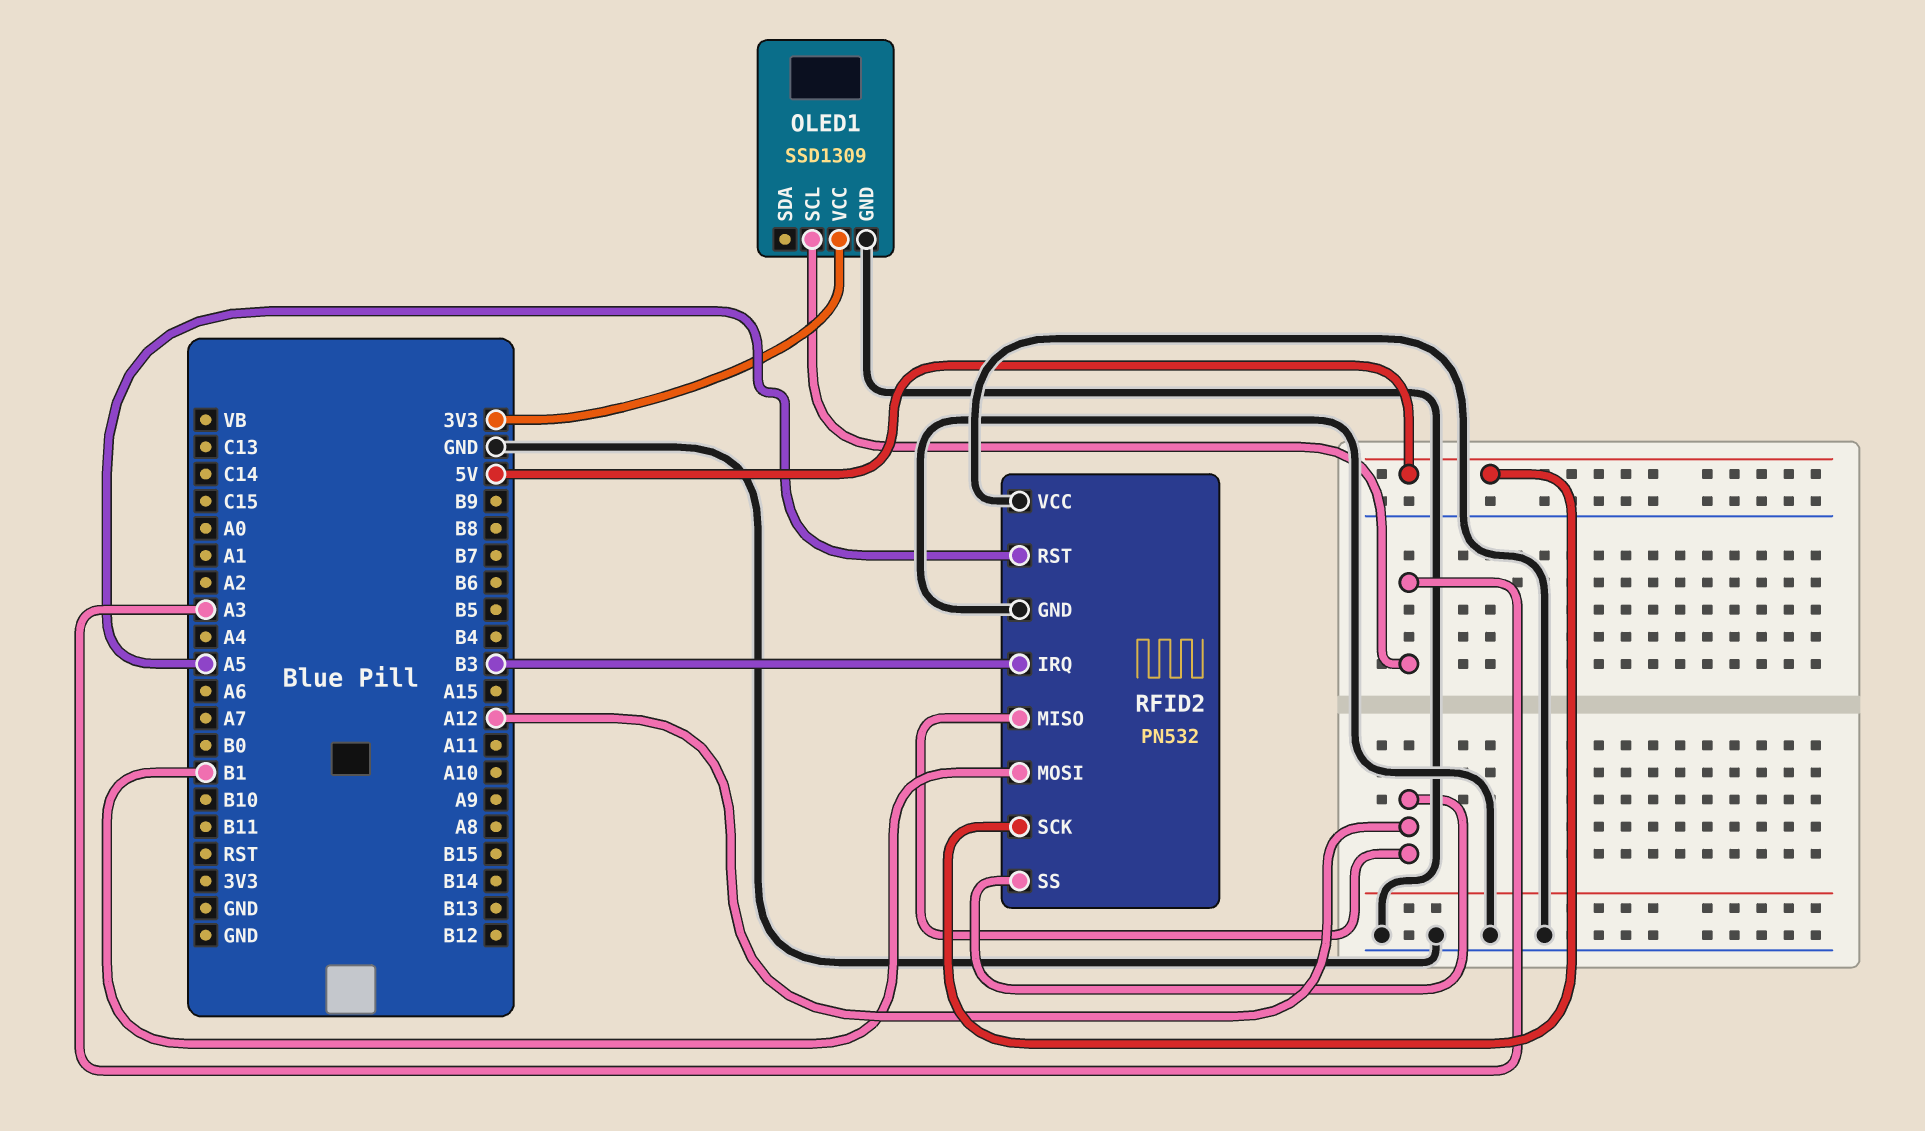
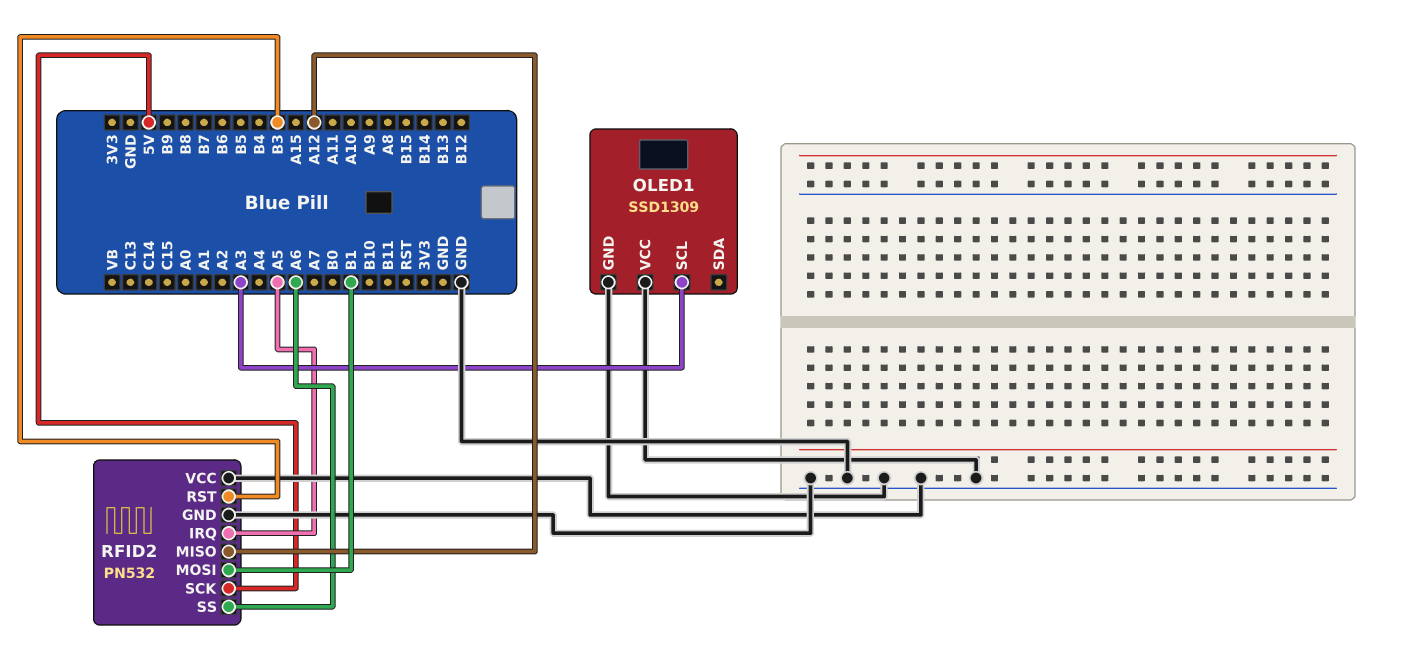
OLED1 pin VCC: 3V3 -> GND
RFID2 pin IRQ: B3 -> A5
RFID2 pin RST: A5 -> B3
RFID2 pin SS: A12 -> A6

